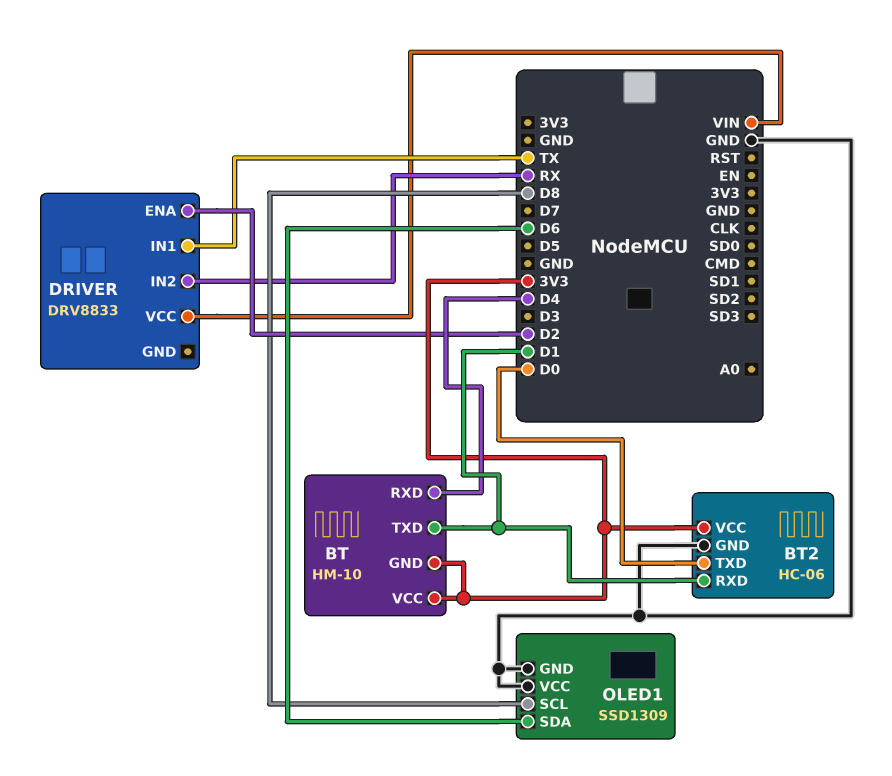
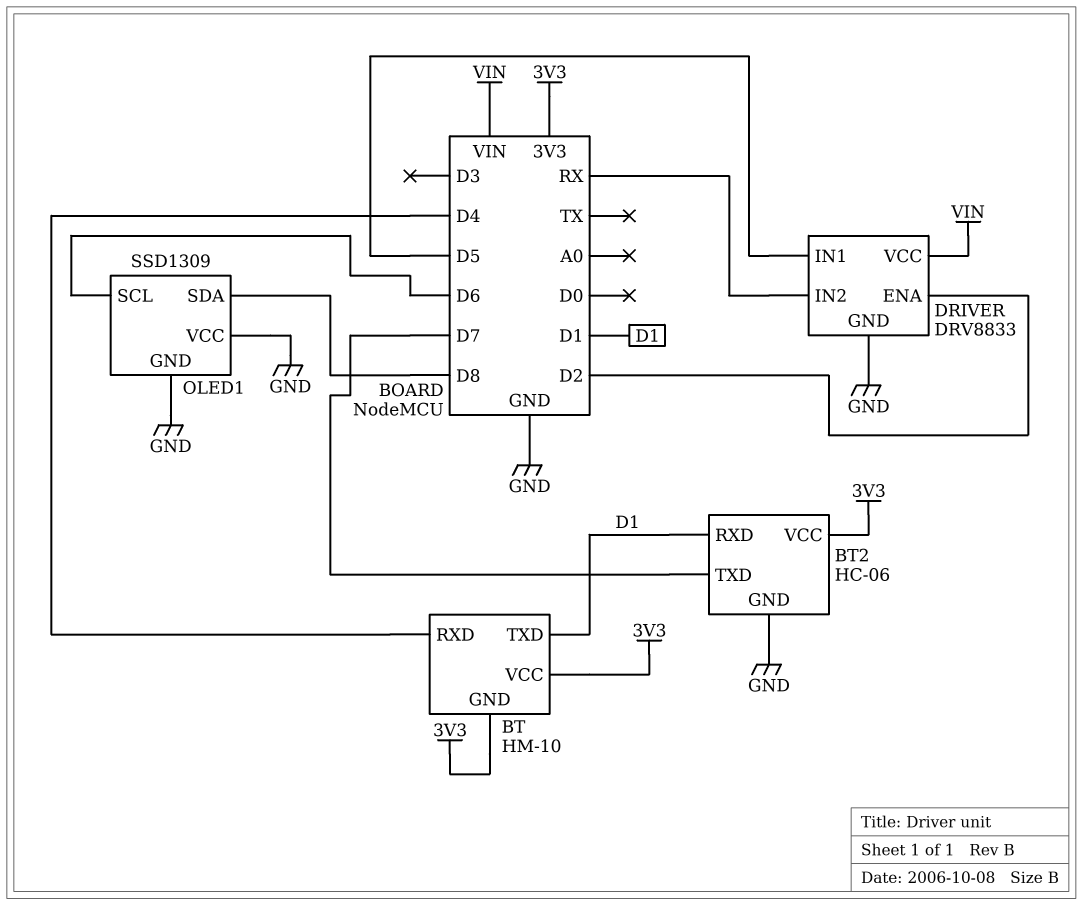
BT2 pin TXD: D0 -> D7
DRIVER pin GND: none -> GND
DRIVER pin IN1: TX -> D5
OLED1 pin SCL: D8 -> D6
OLED1 pin SDA: D6 -> D8

